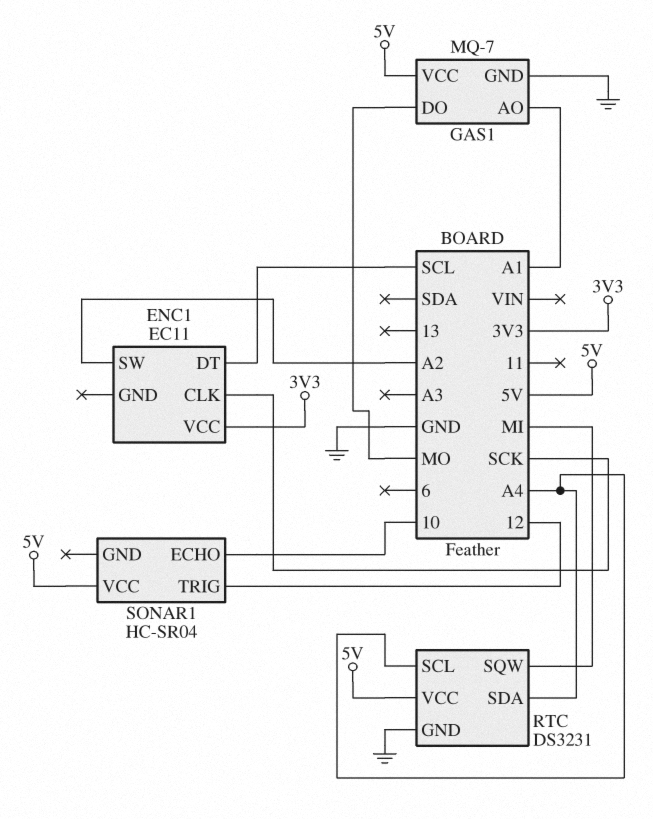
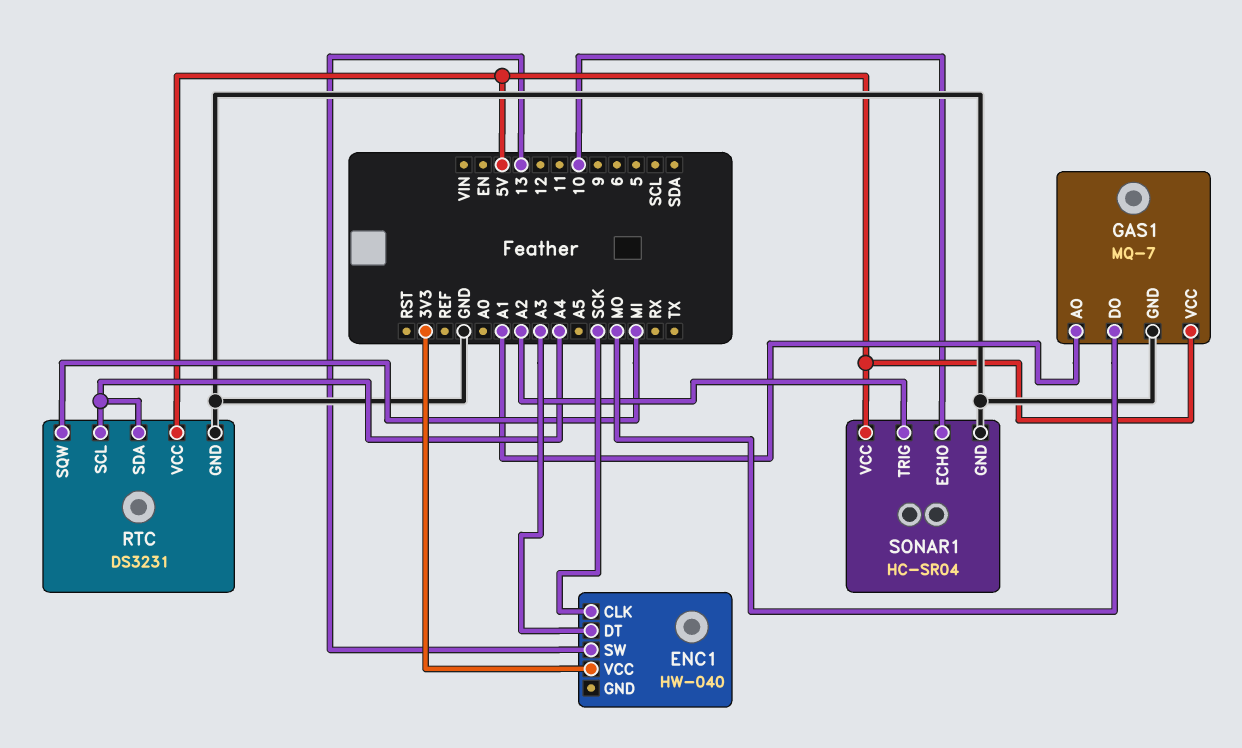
ENC1: EC11 -> HW-040
ENC1 pin DT: SCL -> A3
ENC1 pin SW: A2 -> 13
SONAR1 pin GND: none -> GND
SONAR1 pin TRIG: 12 -> A2

